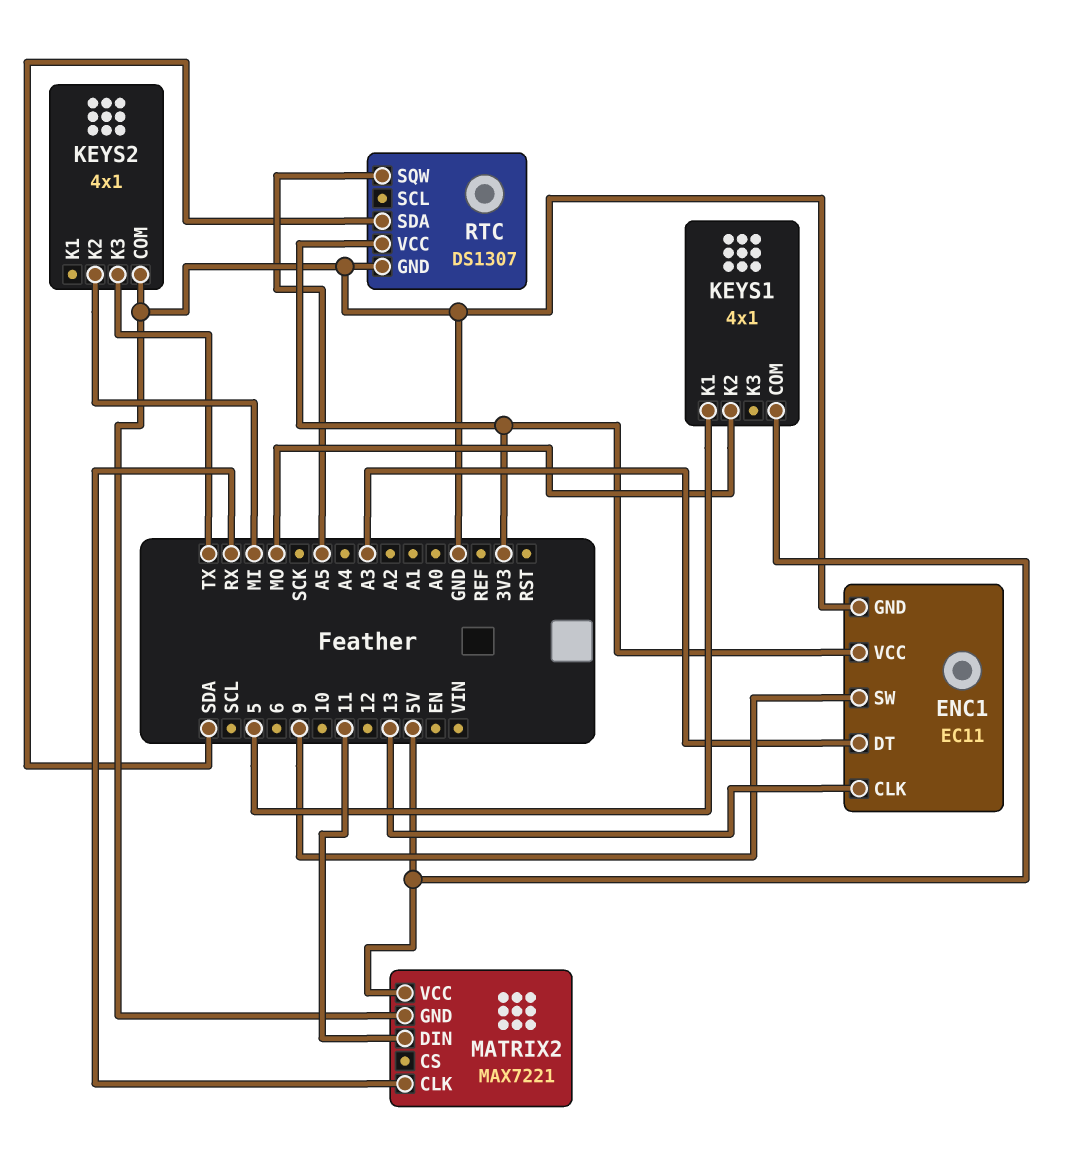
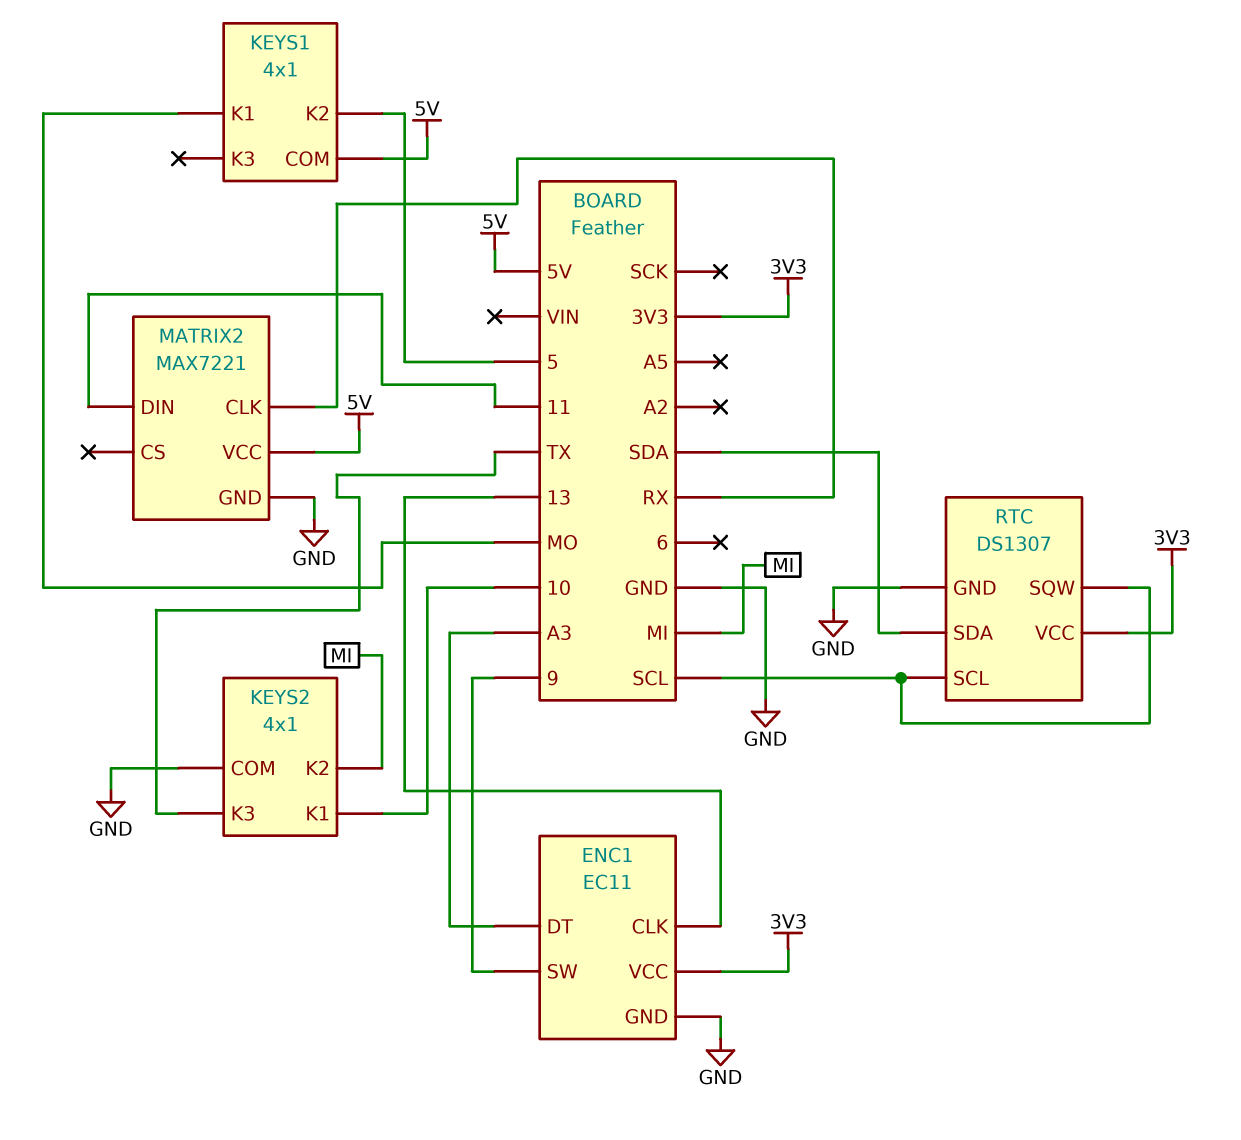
KEYS1 pin K1: 5 -> MO
KEYS1 pin K2: MO -> 5
KEYS2 pin K1: none -> 10
RTC pin SCL: none -> SCL
RTC pin SQW: A5 -> SCL

